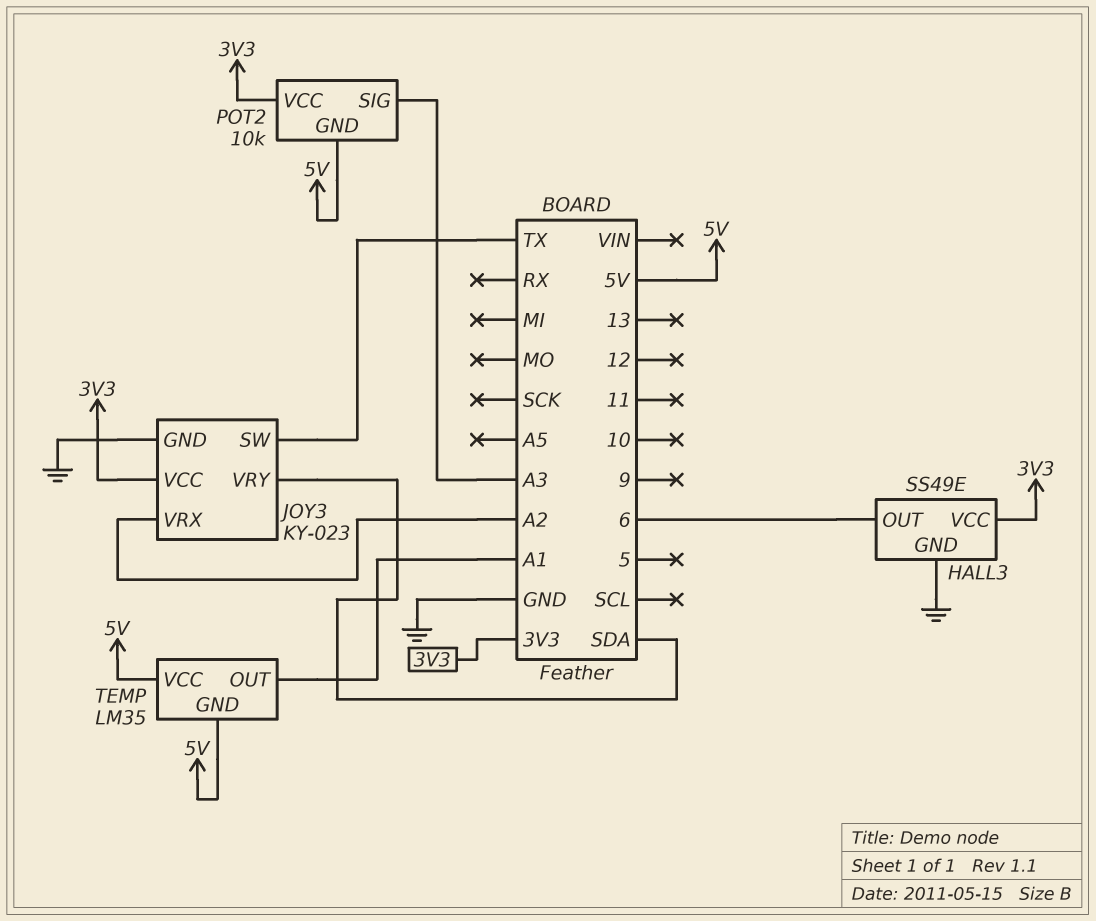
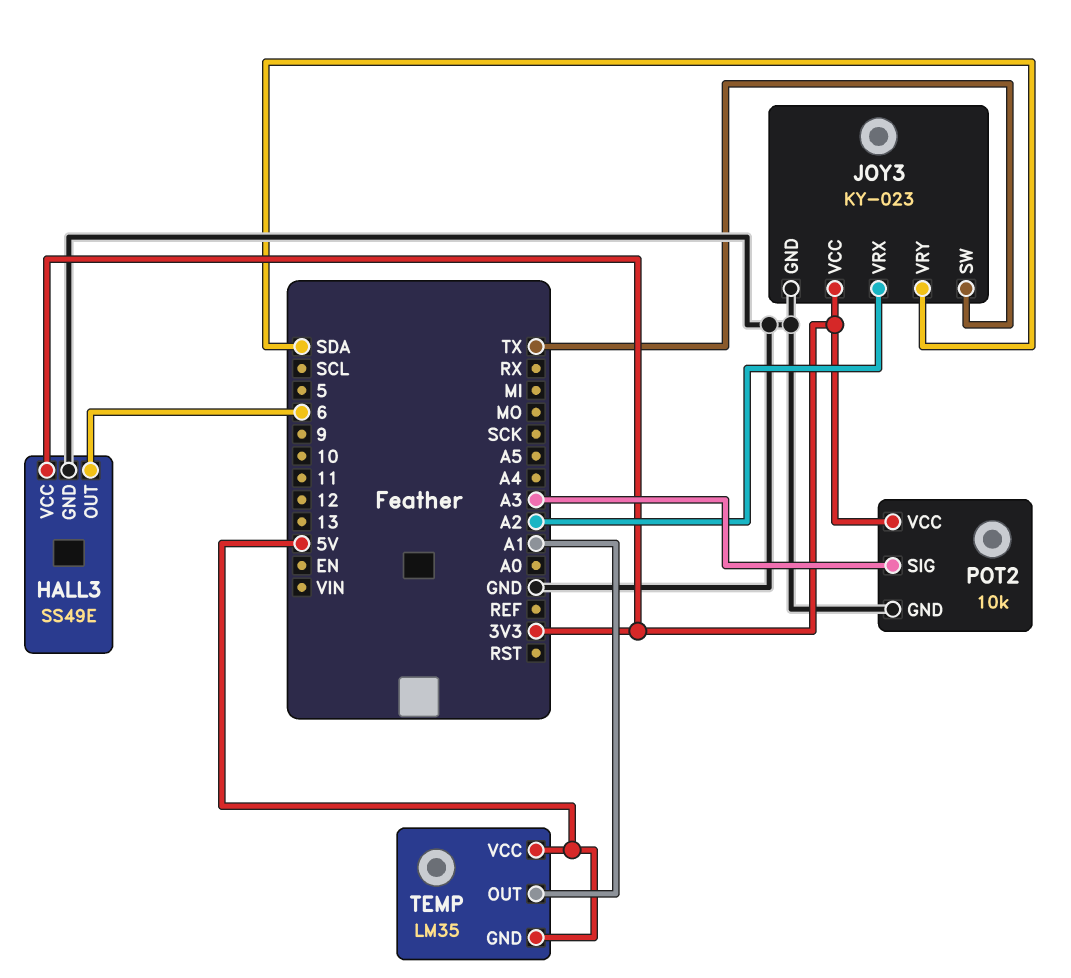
POT2 pin GND: 5V -> GND

